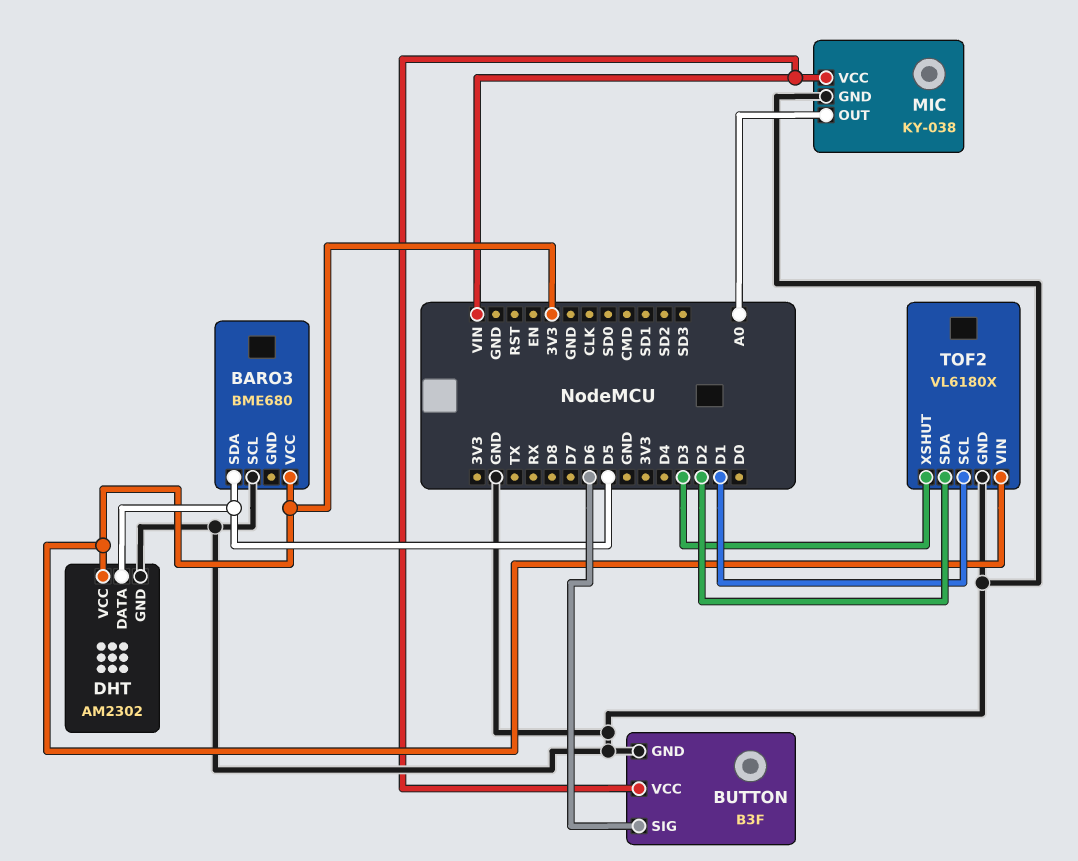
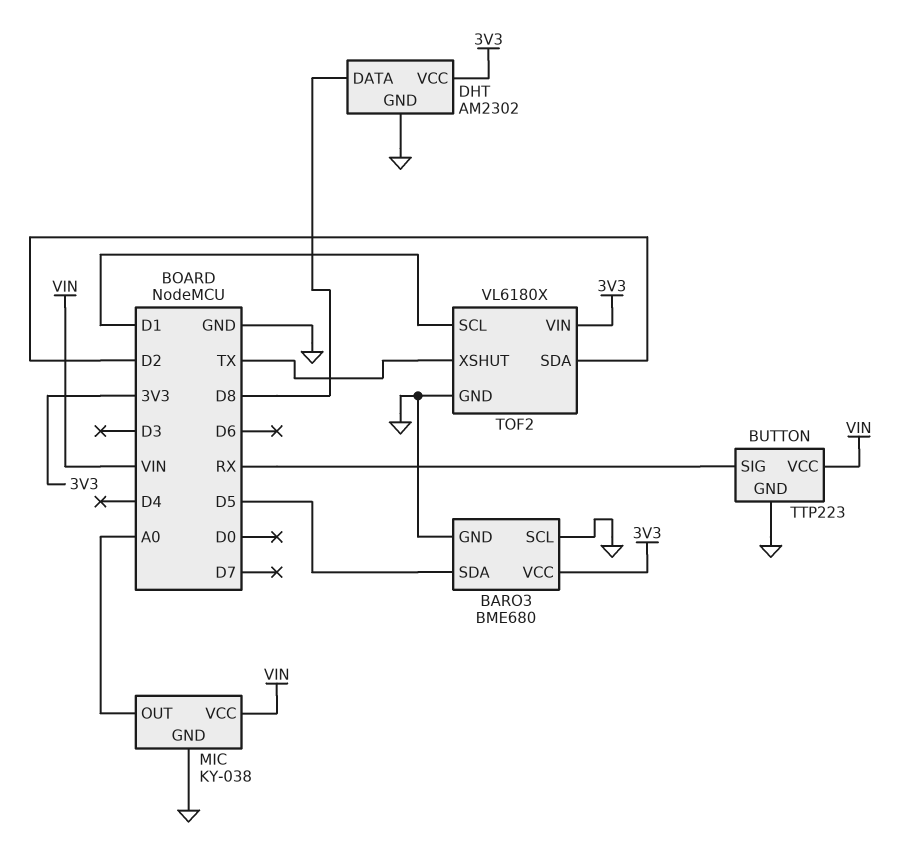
BARO3 pin GND: none -> GND
BUTTON: B3F -> TTP223
BUTTON pin SIG: D6 -> RX
DHT pin DATA: D5 -> D8
TOF2 pin XSHUT: D3 -> TX

